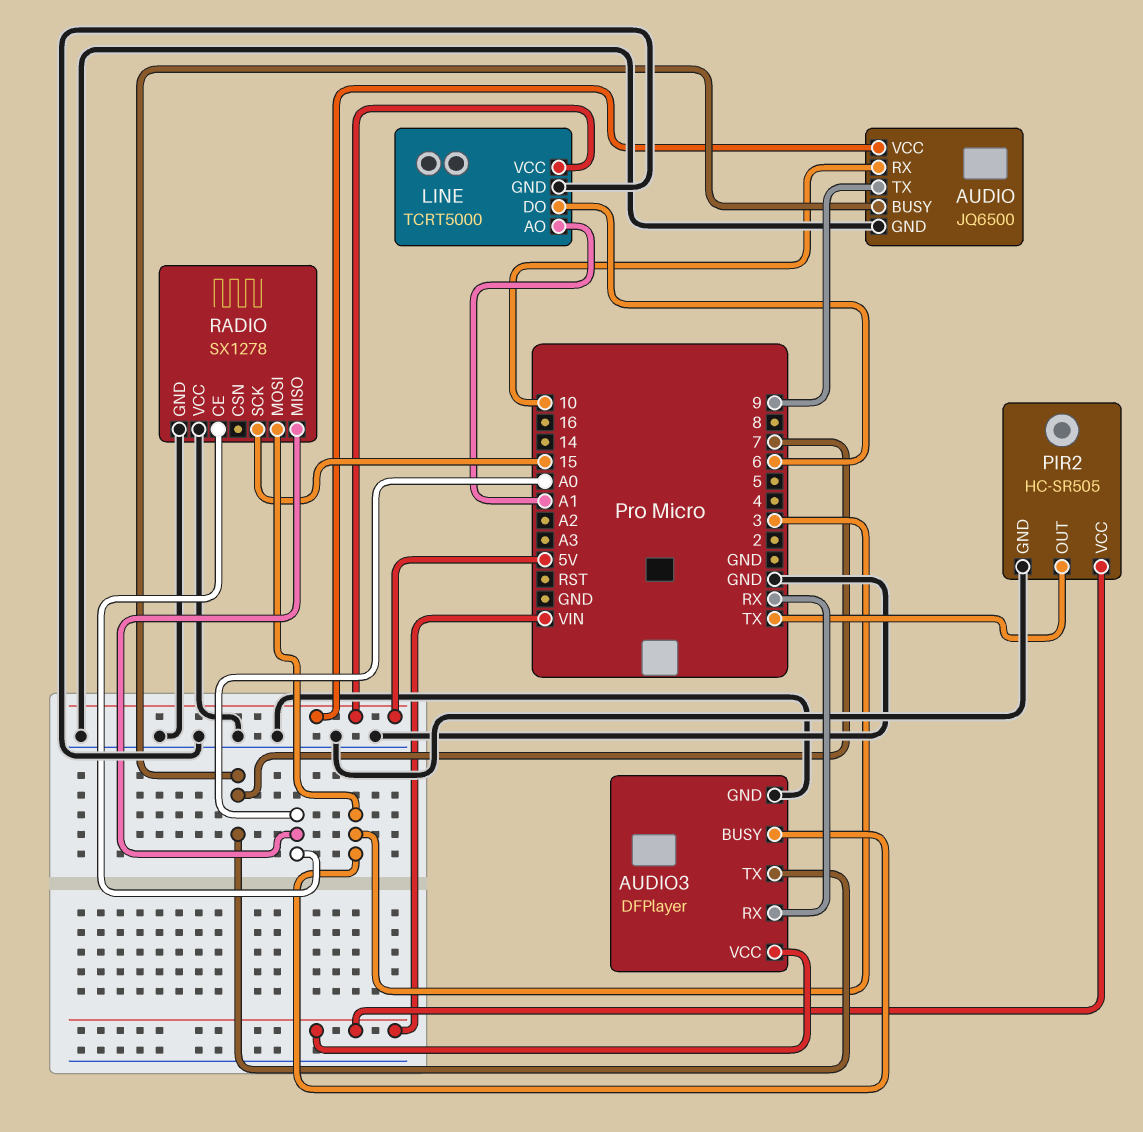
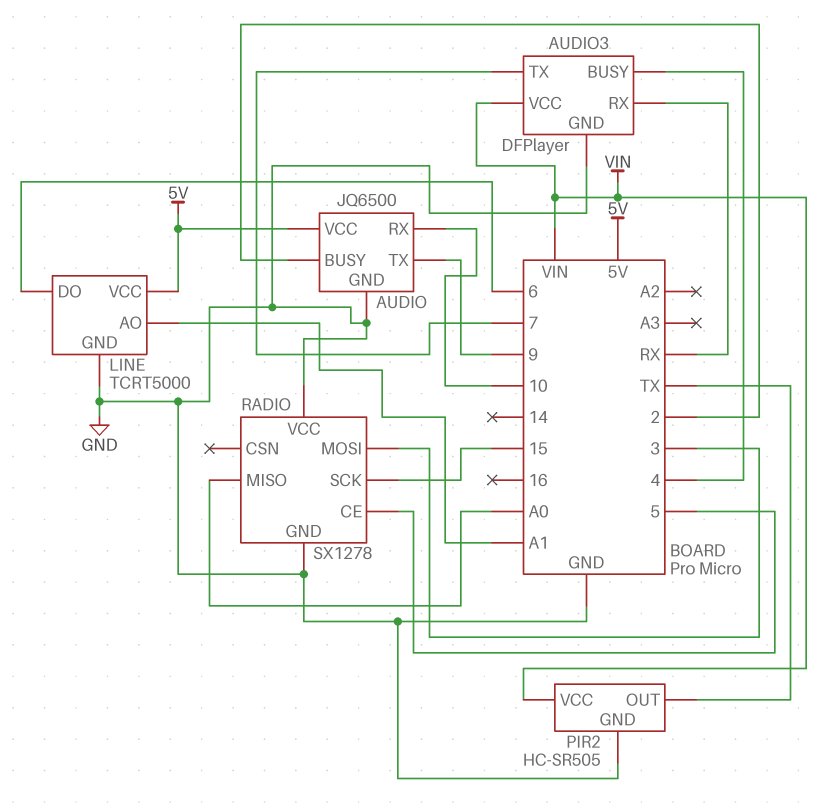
AUDIO pin BUSY: 7 -> 2
AUDIO3 pin BUSY: 3 -> 4
RADIO pin CE: A0 -> 5

